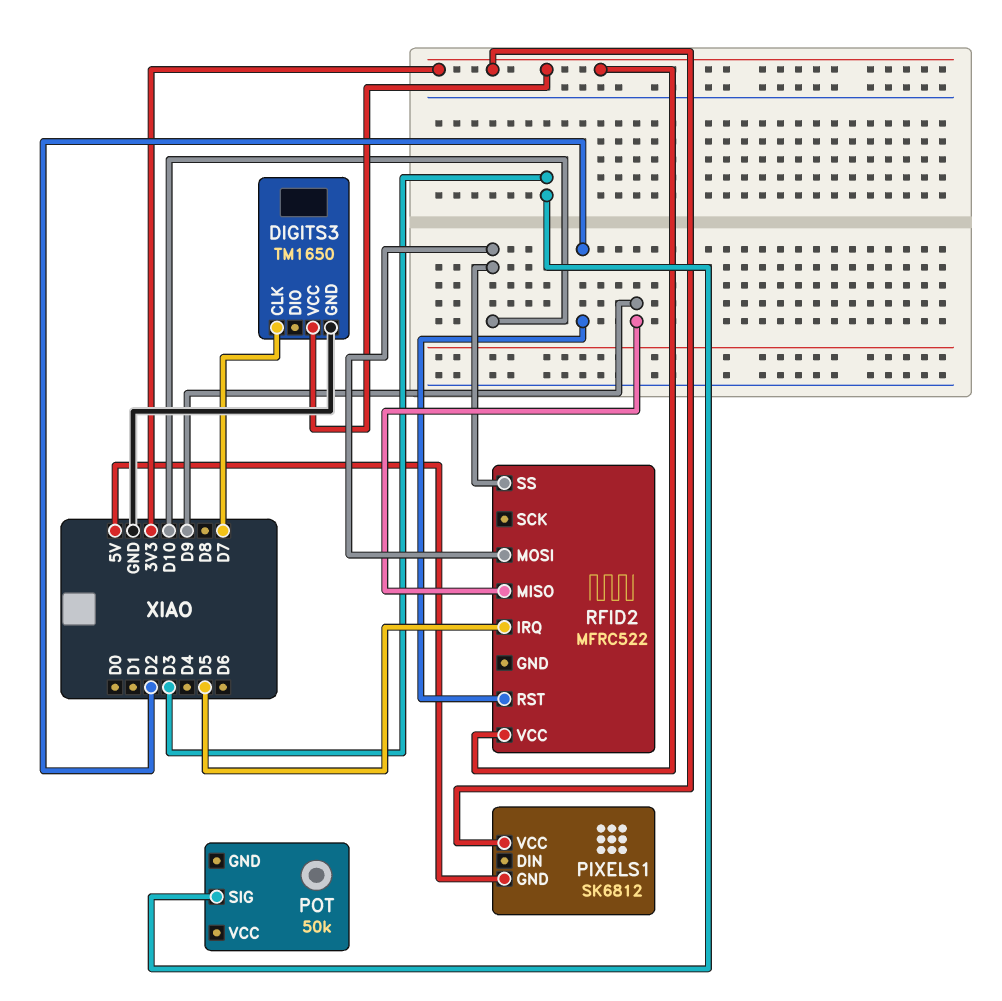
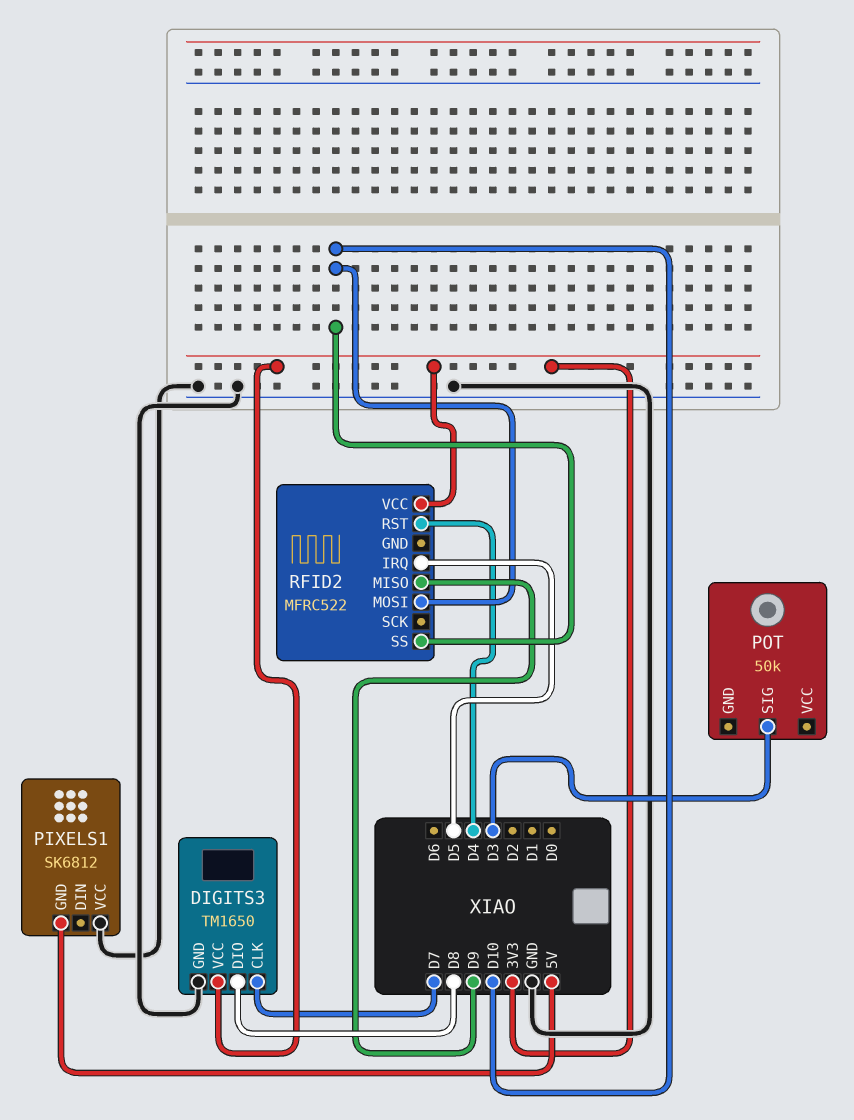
DIGITS3 pin DIO: none -> D8
PIXELS1 pin VCC: 3V3 -> GND
RFID2 pin RST: D2 -> D4

